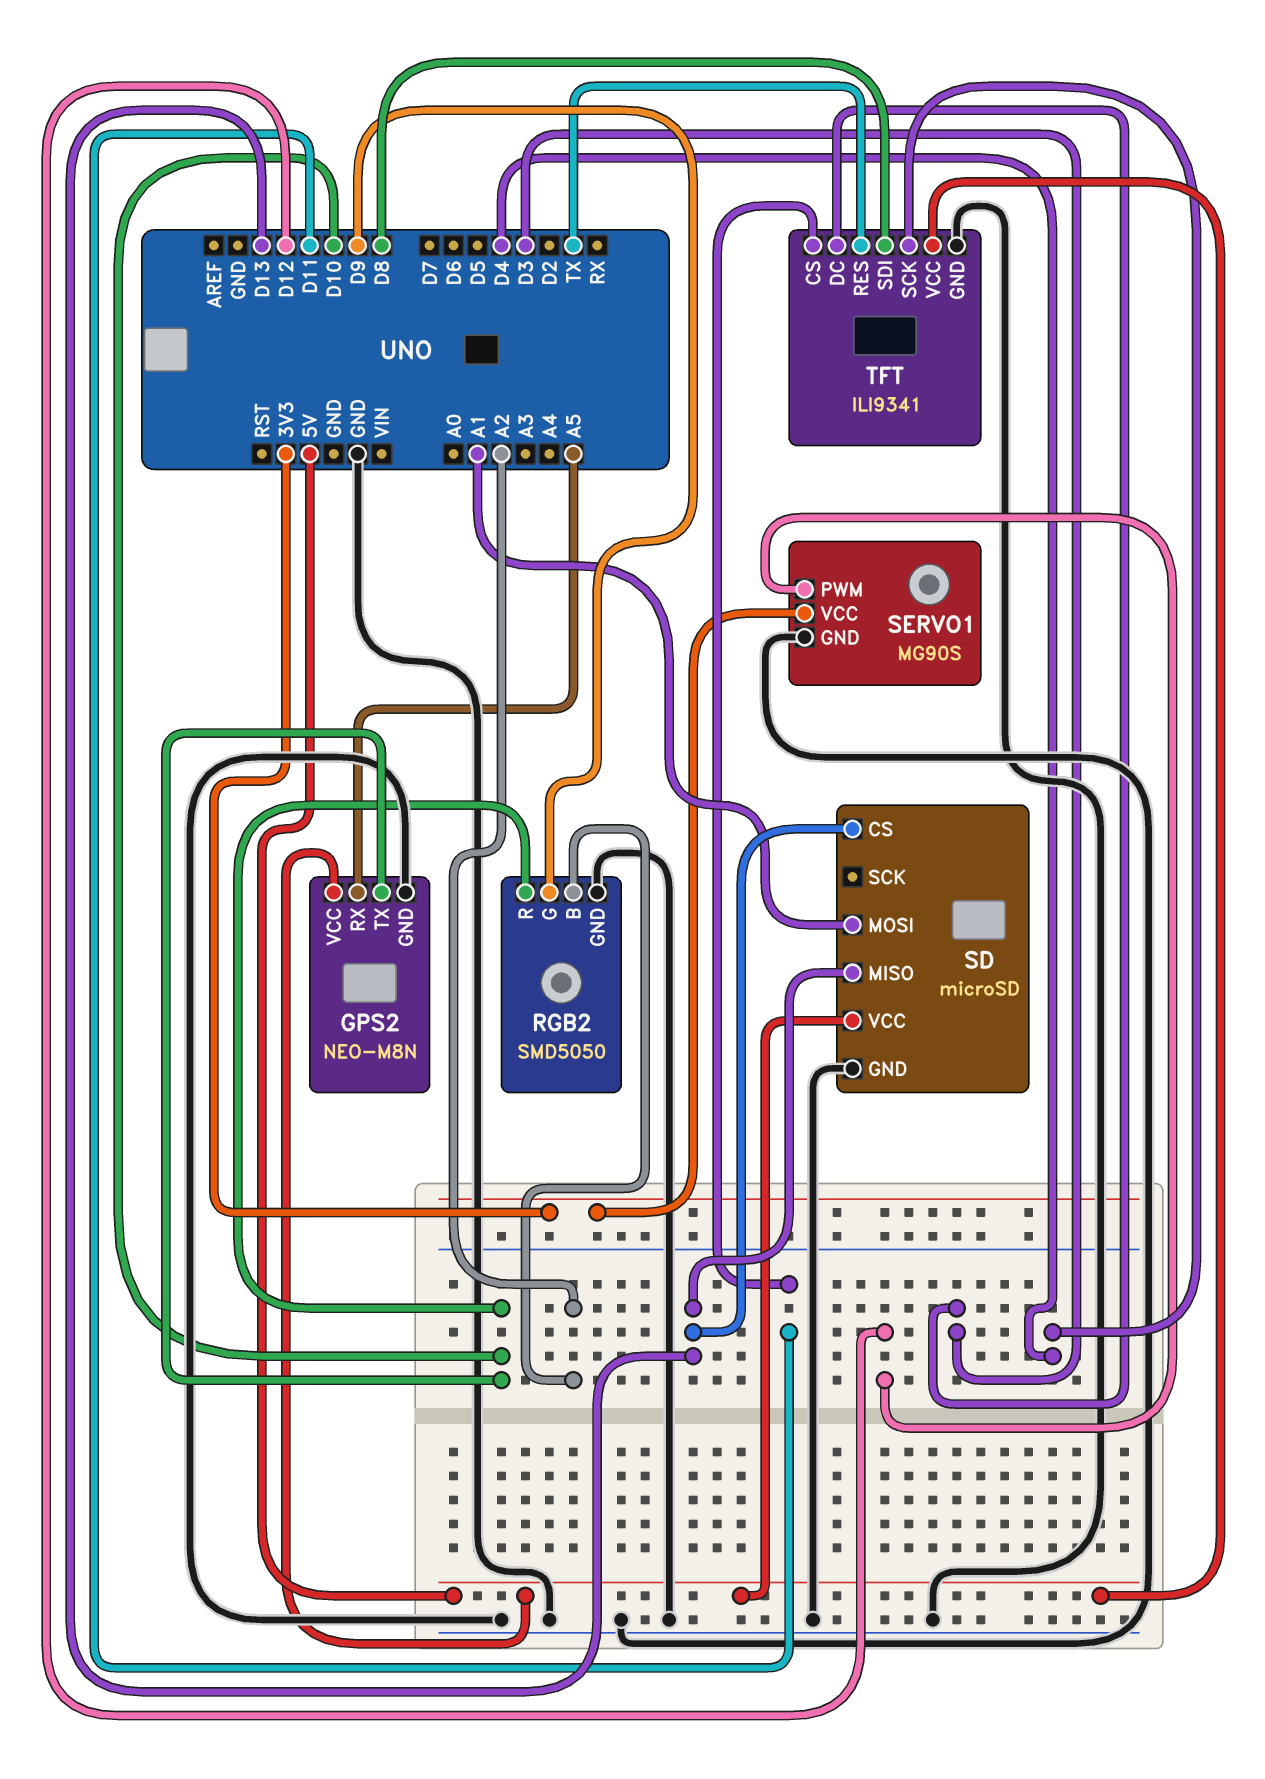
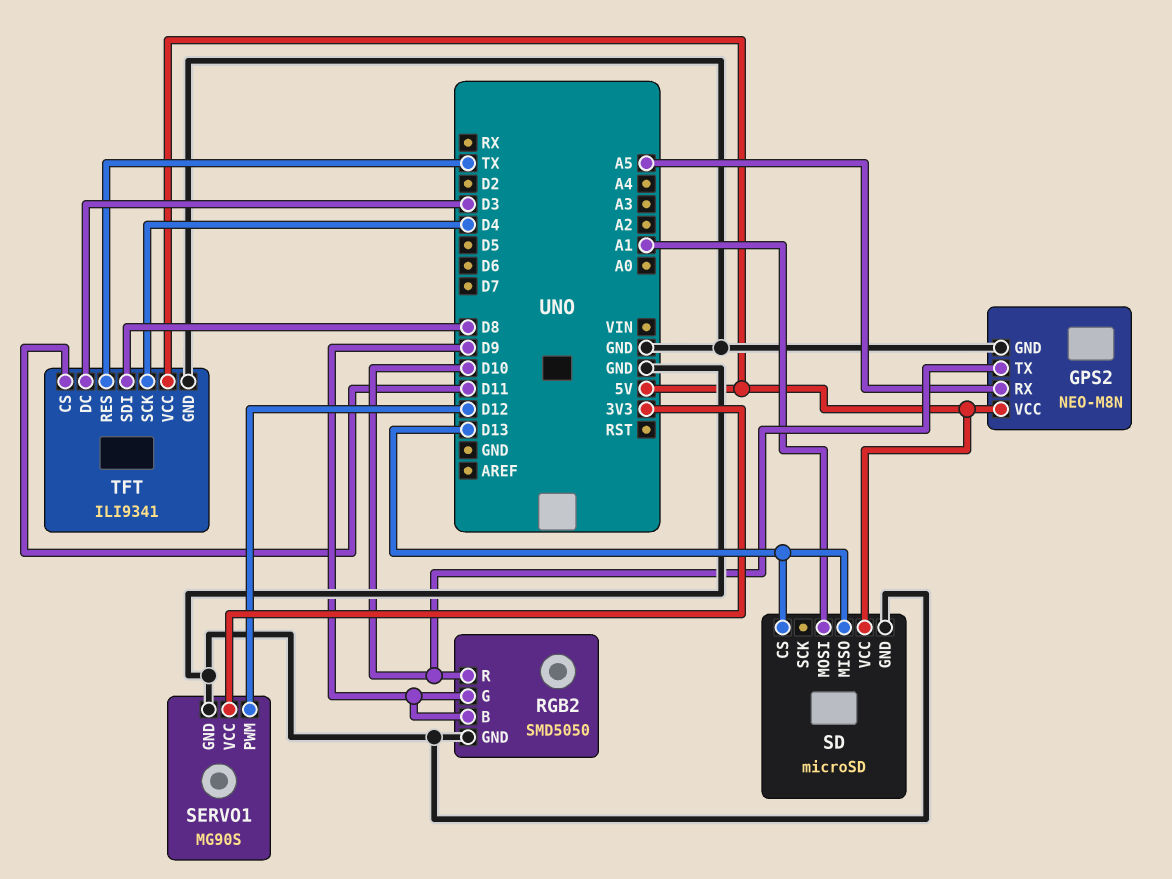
RGB2 pin B: A2 -> D9

